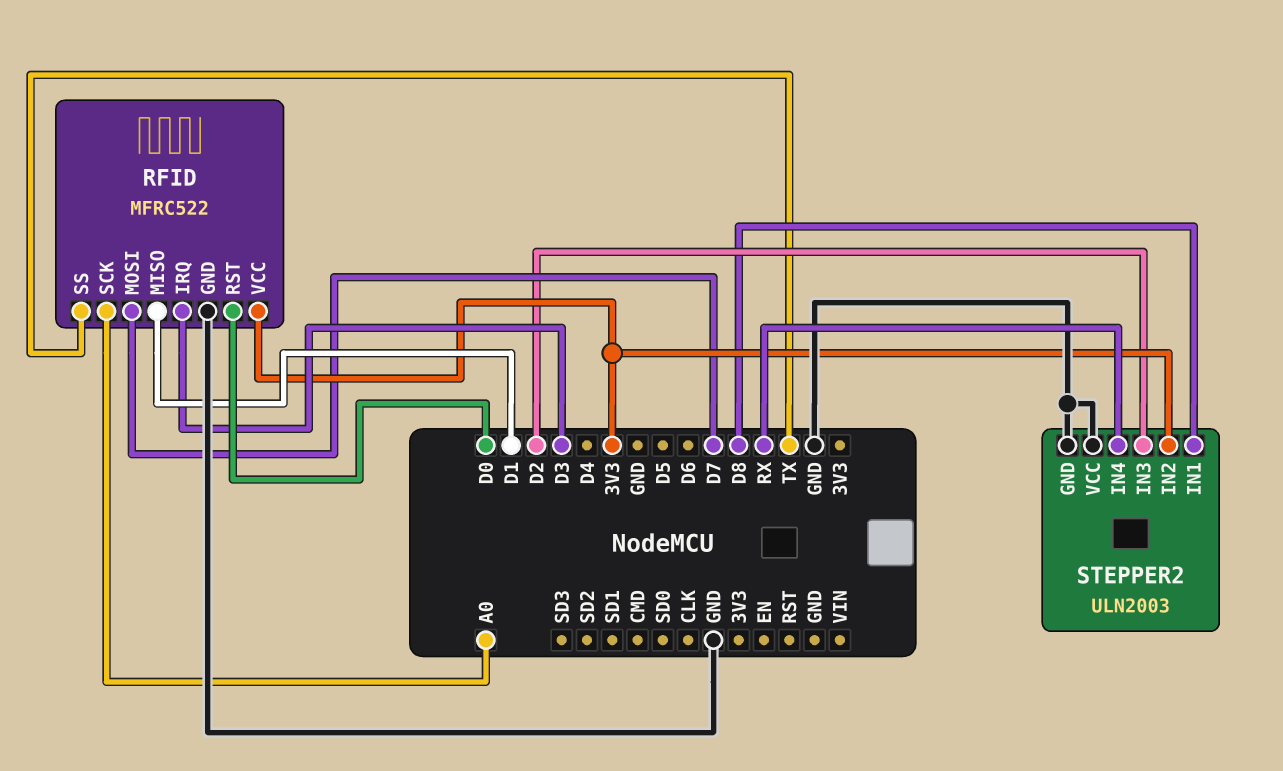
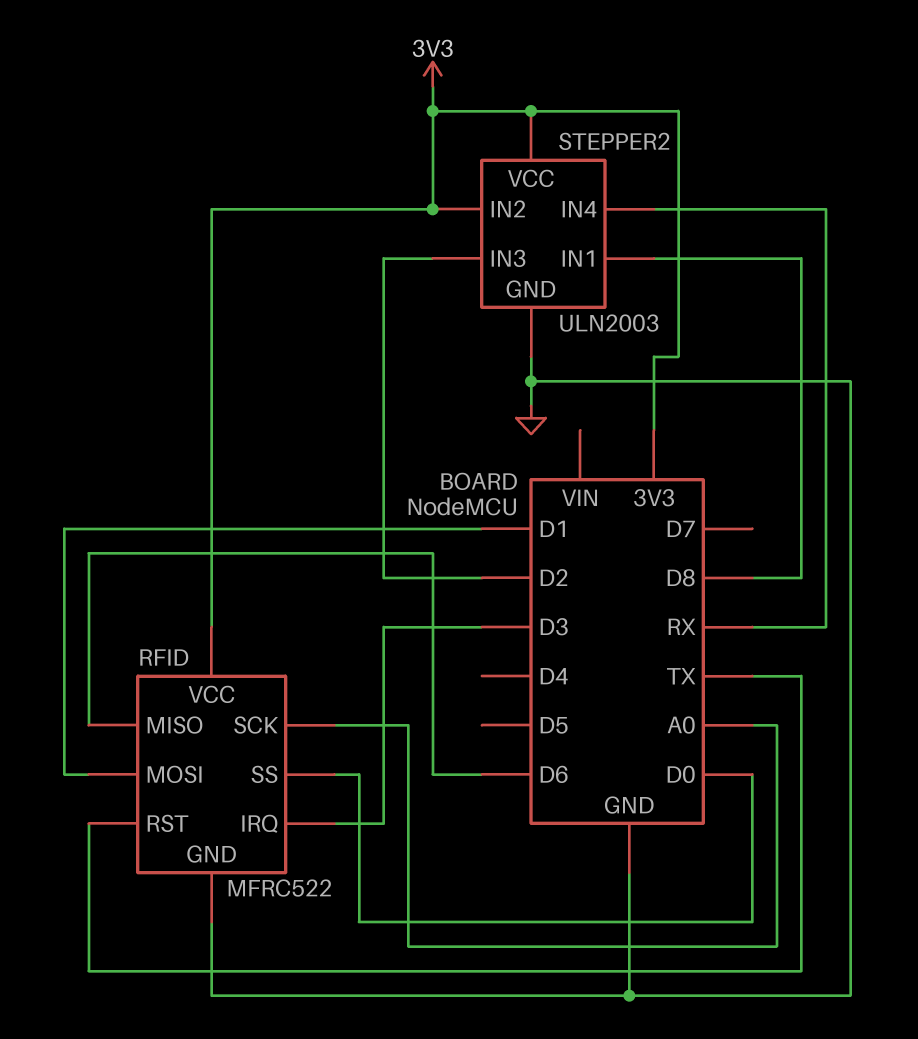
RFID pin MISO: D1 -> D6
RFID pin MOSI: D7 -> D1
RFID pin RST: D0 -> TX
RFID pin SS: TX -> D0
STEPPER2 pin VCC: GND -> 3V3

